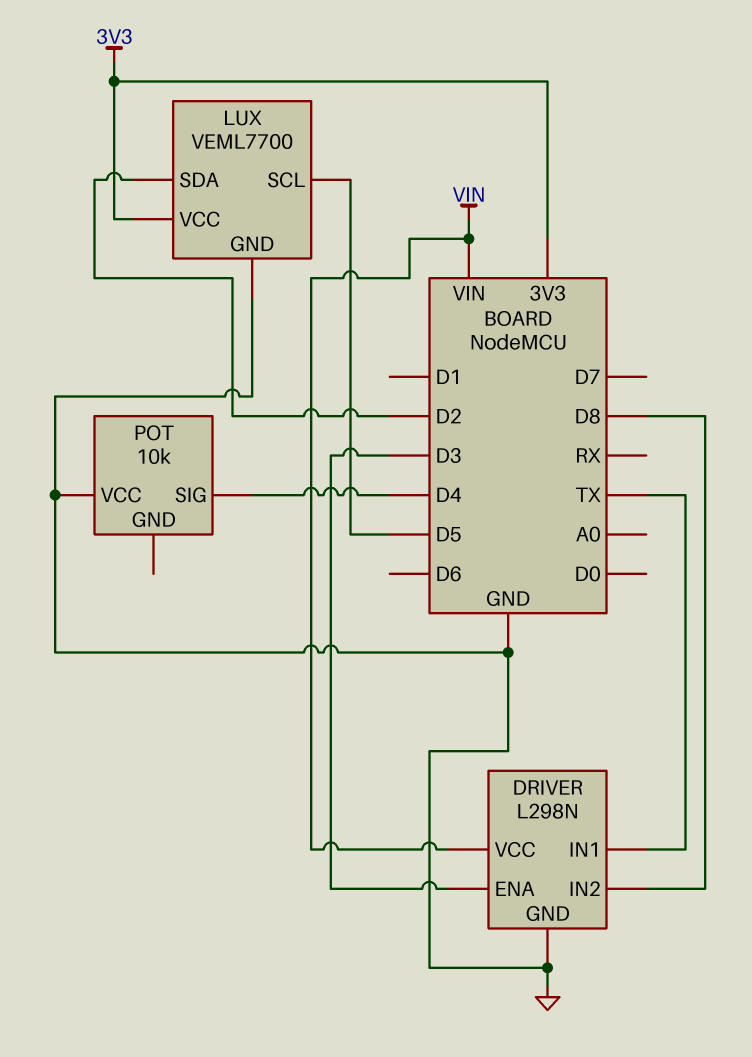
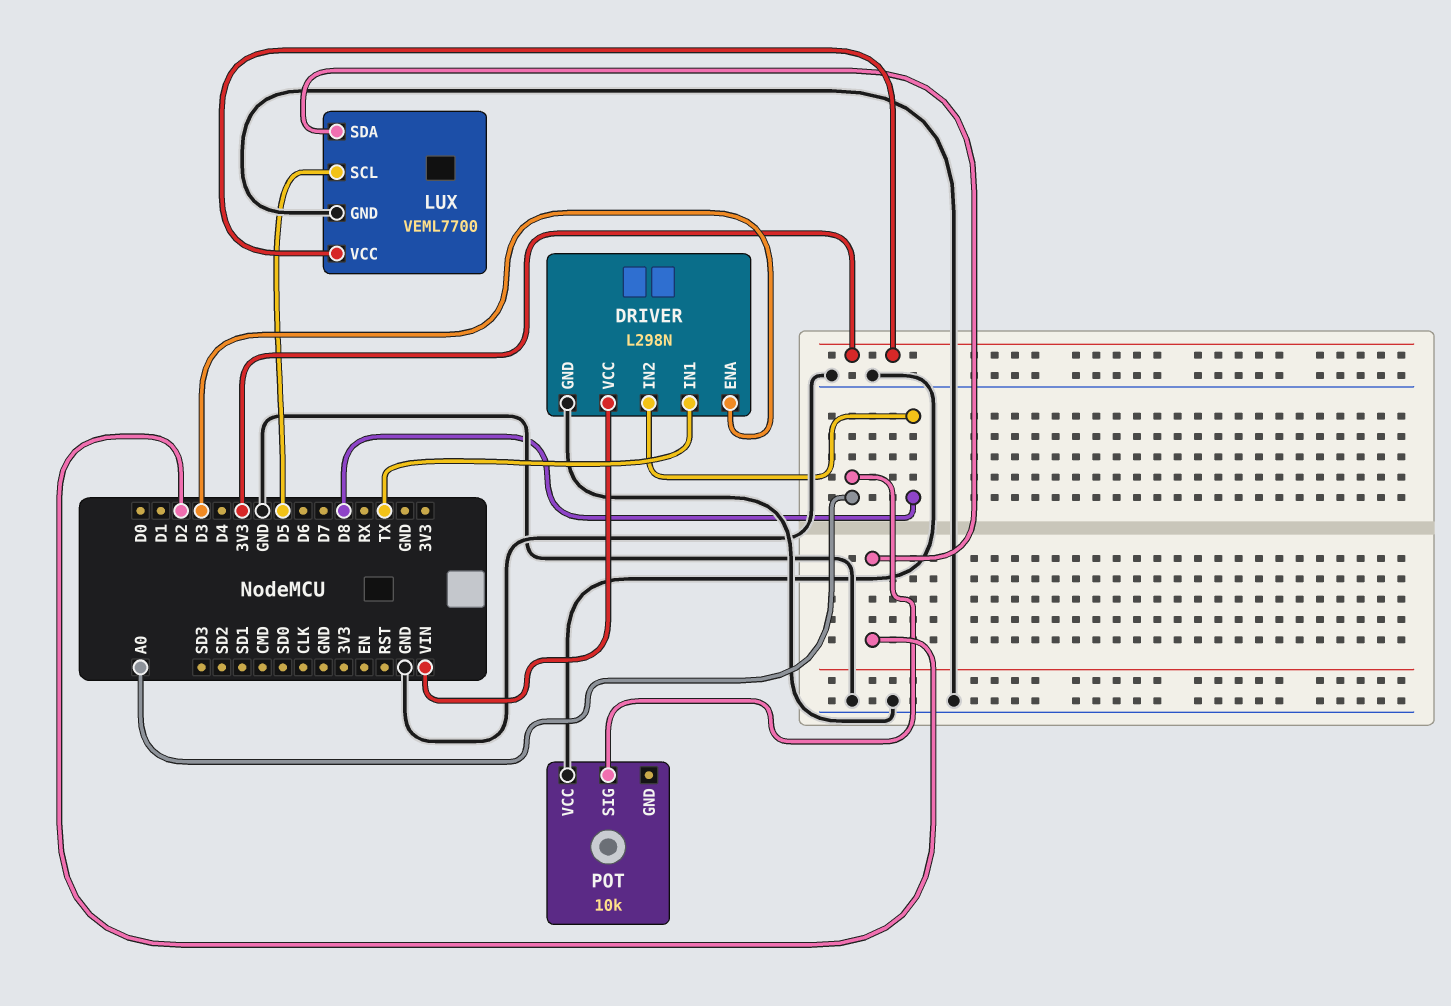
POT pin SIG: D4 -> A0

